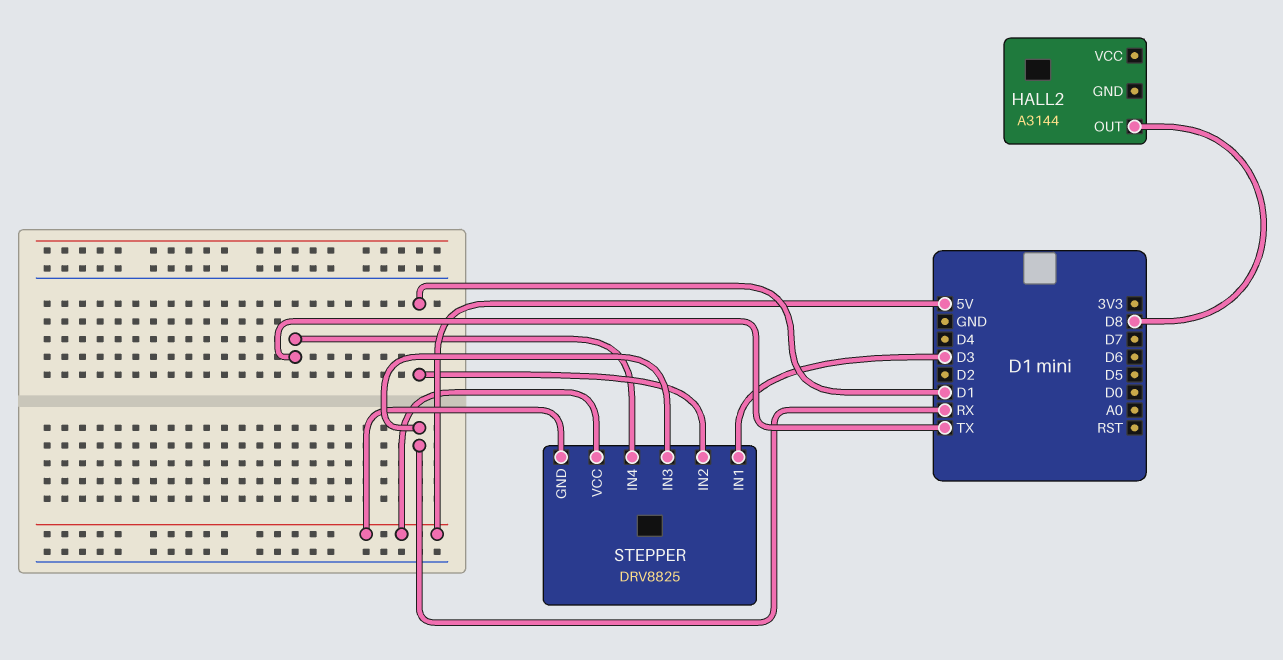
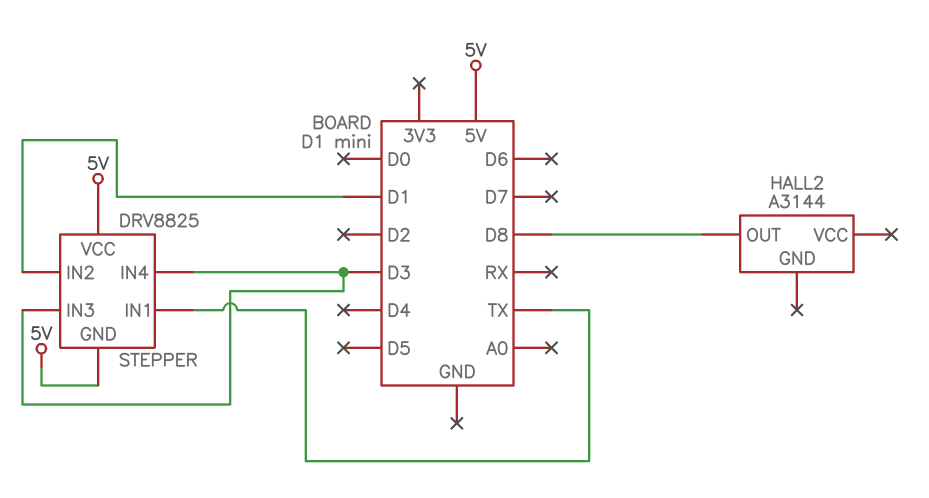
STEPPER pin IN1: D3 -> TX
STEPPER pin IN3: RX -> D3
STEPPER pin IN4: TX -> D3

